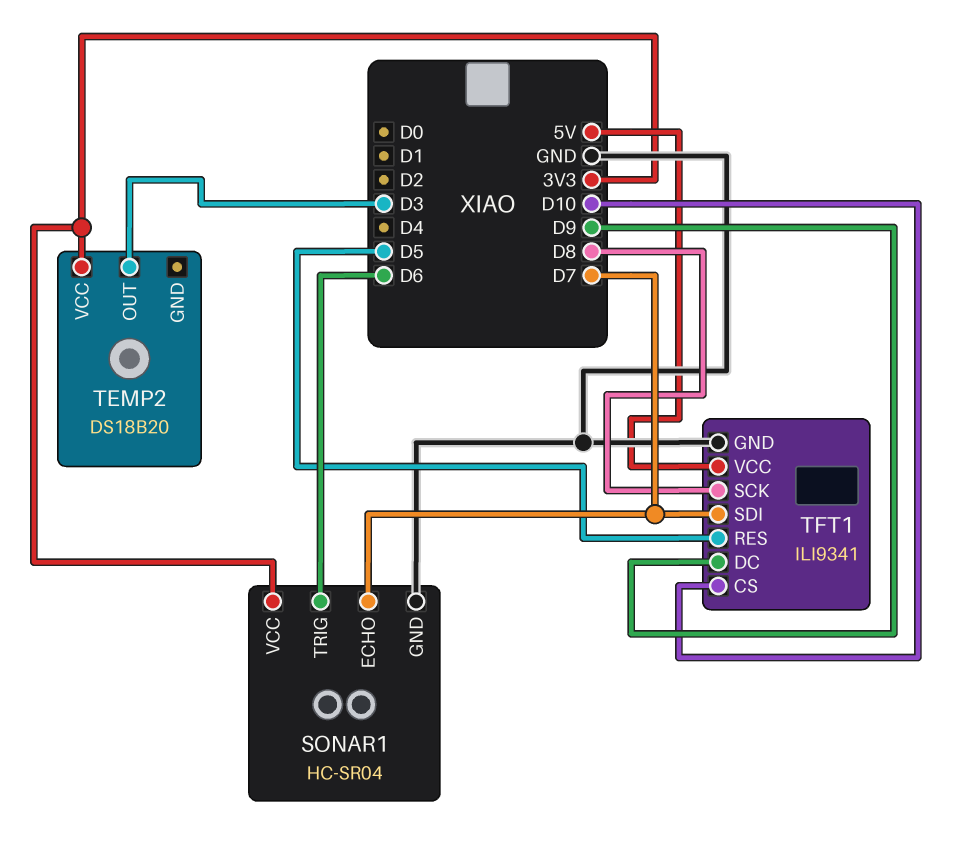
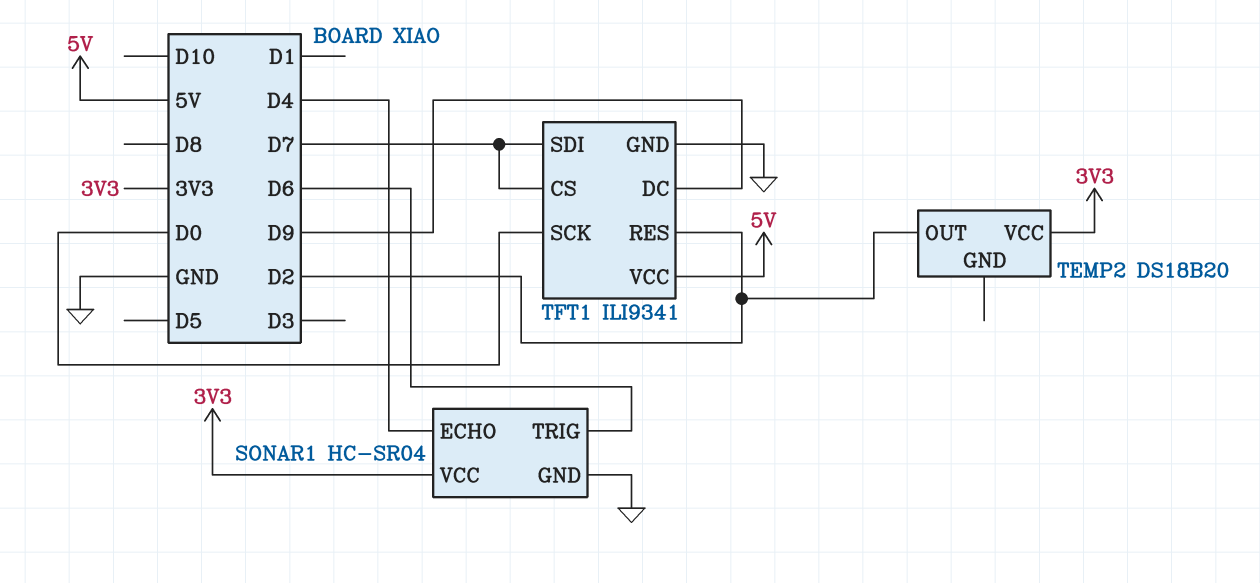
SONAR1 pin ECHO: D7 -> D4
TEMP2 pin OUT: D3 -> D2
TFT1 pin CS: D10 -> D7
TFT1 pin RES: D5 -> D2
TFT1 pin SCK: D8 -> D0

